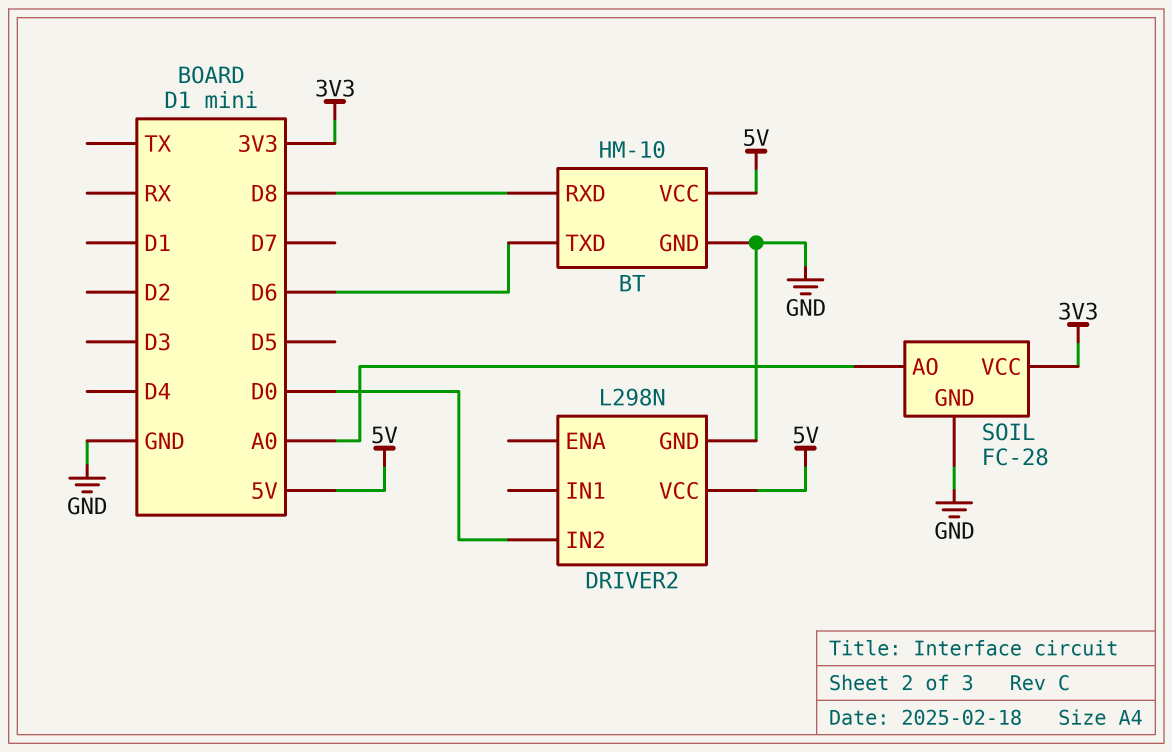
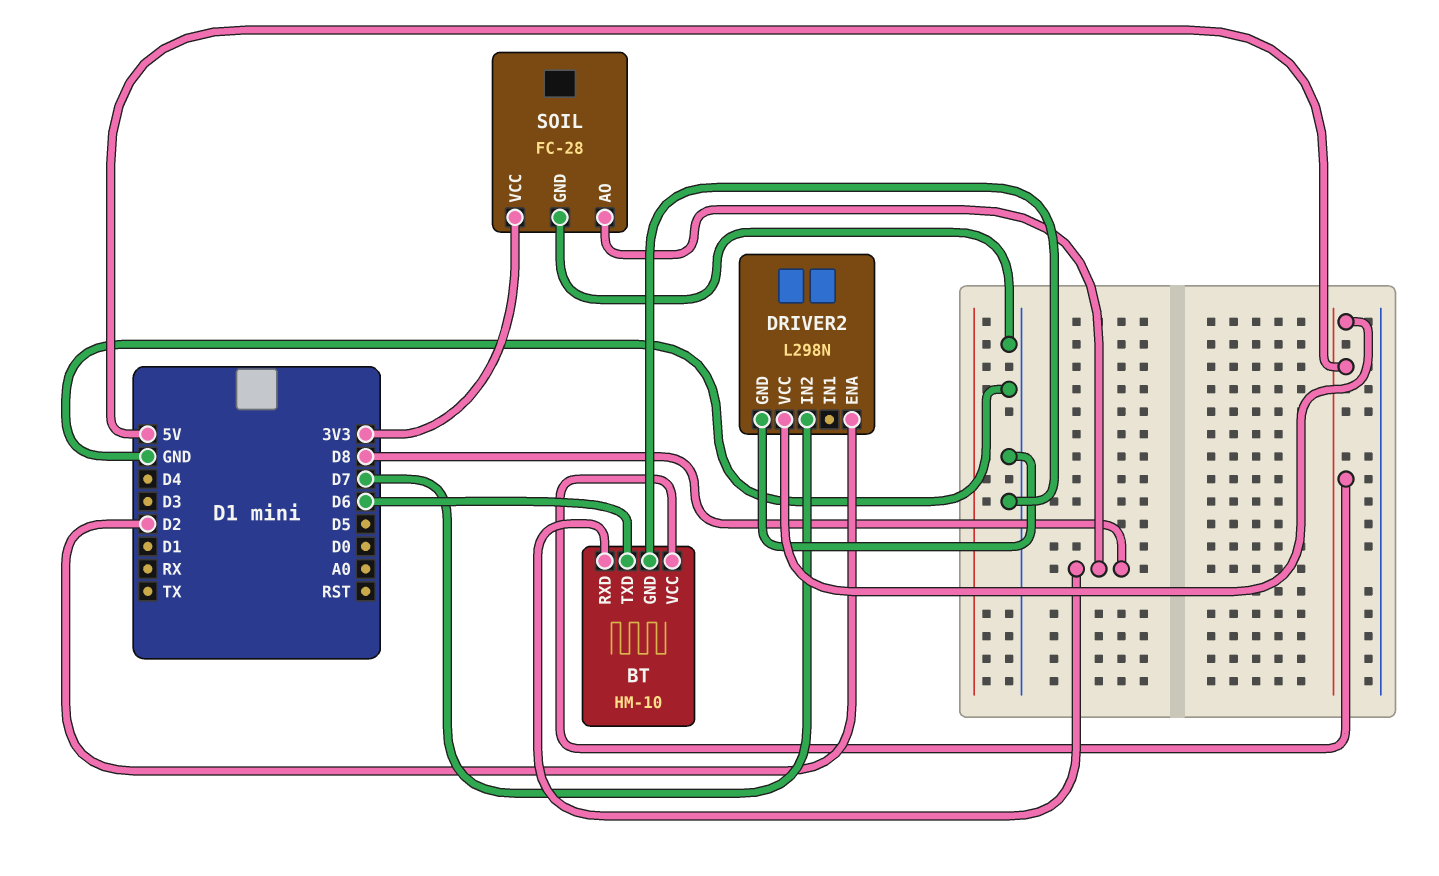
DRIVER2 pin ENA: none -> D2
DRIVER2 pin IN2: D0 -> D7
SOIL pin AO: A0 -> D8

